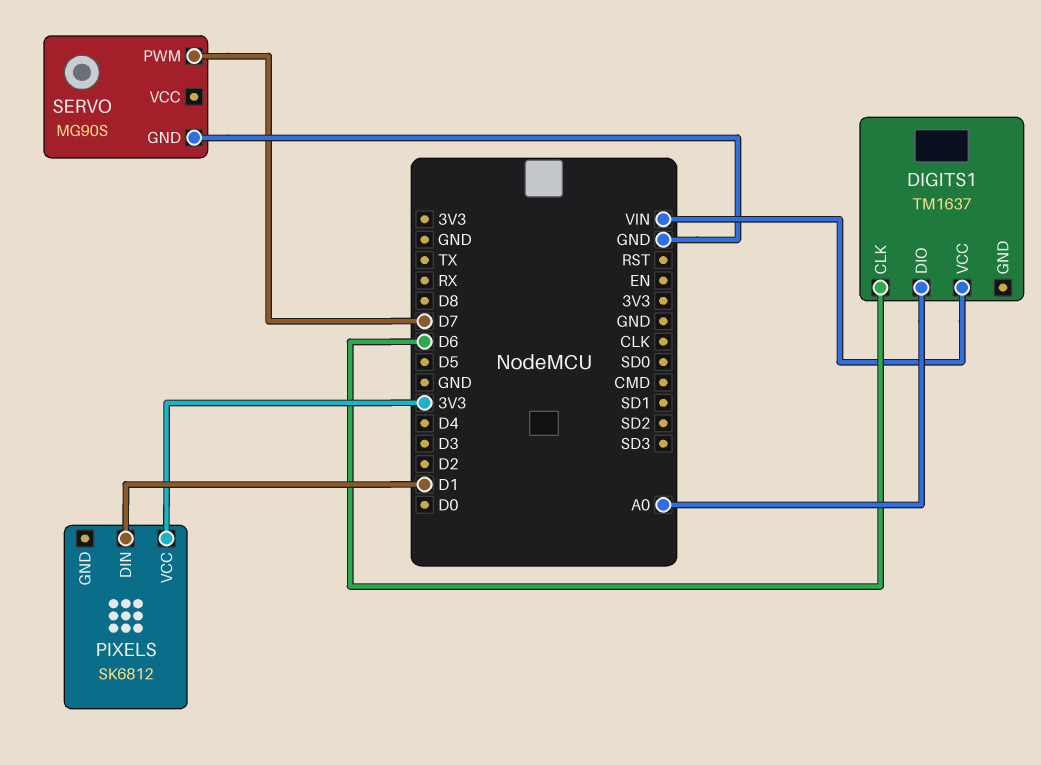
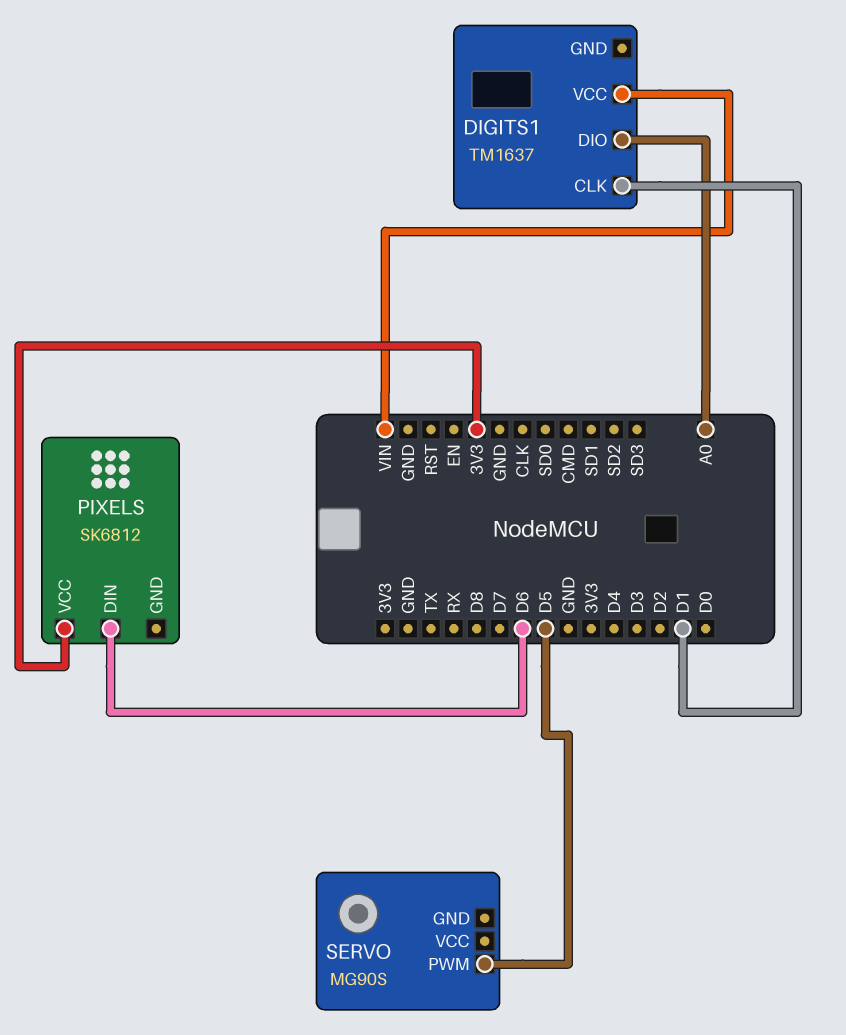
DIGITS1 pin CLK: D6 -> D1
PIXELS pin DIN: D1 -> D6
SERVO pin GND: GND -> none
SERVO pin PWM: D7 -> D5

